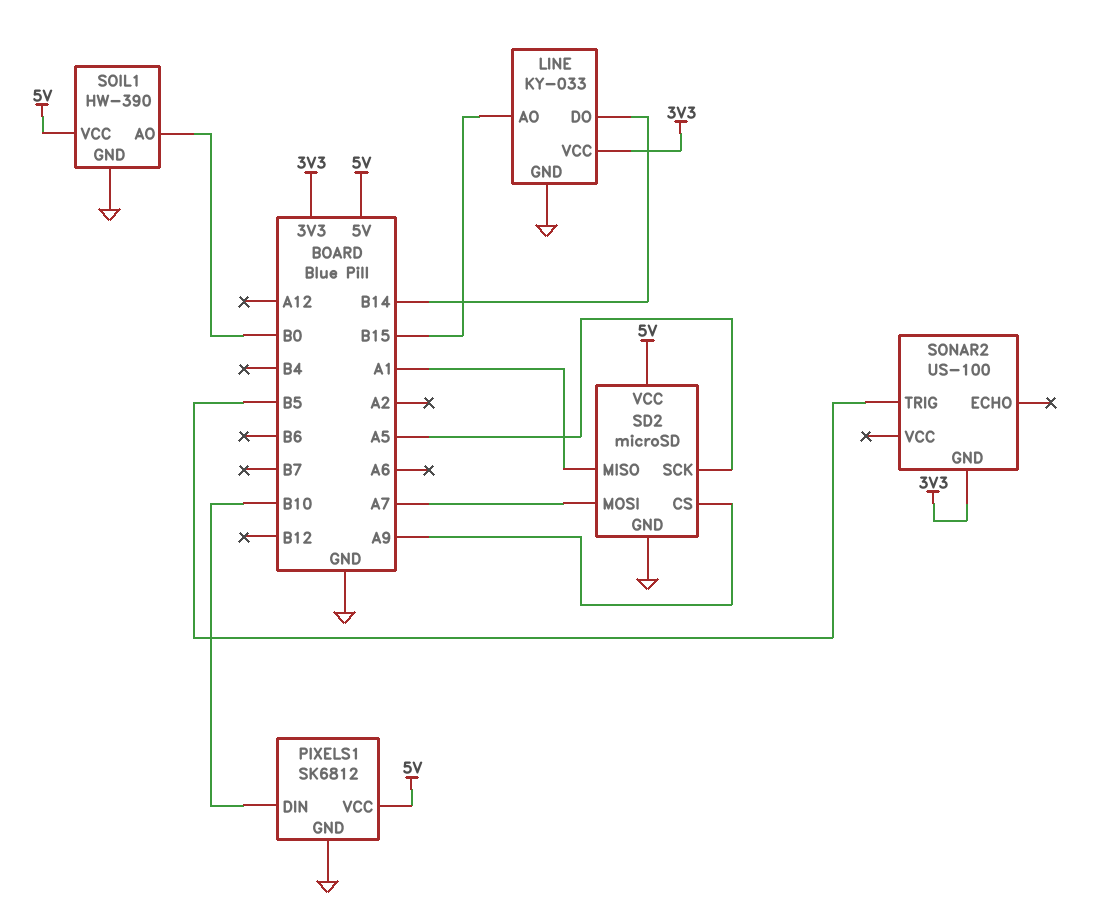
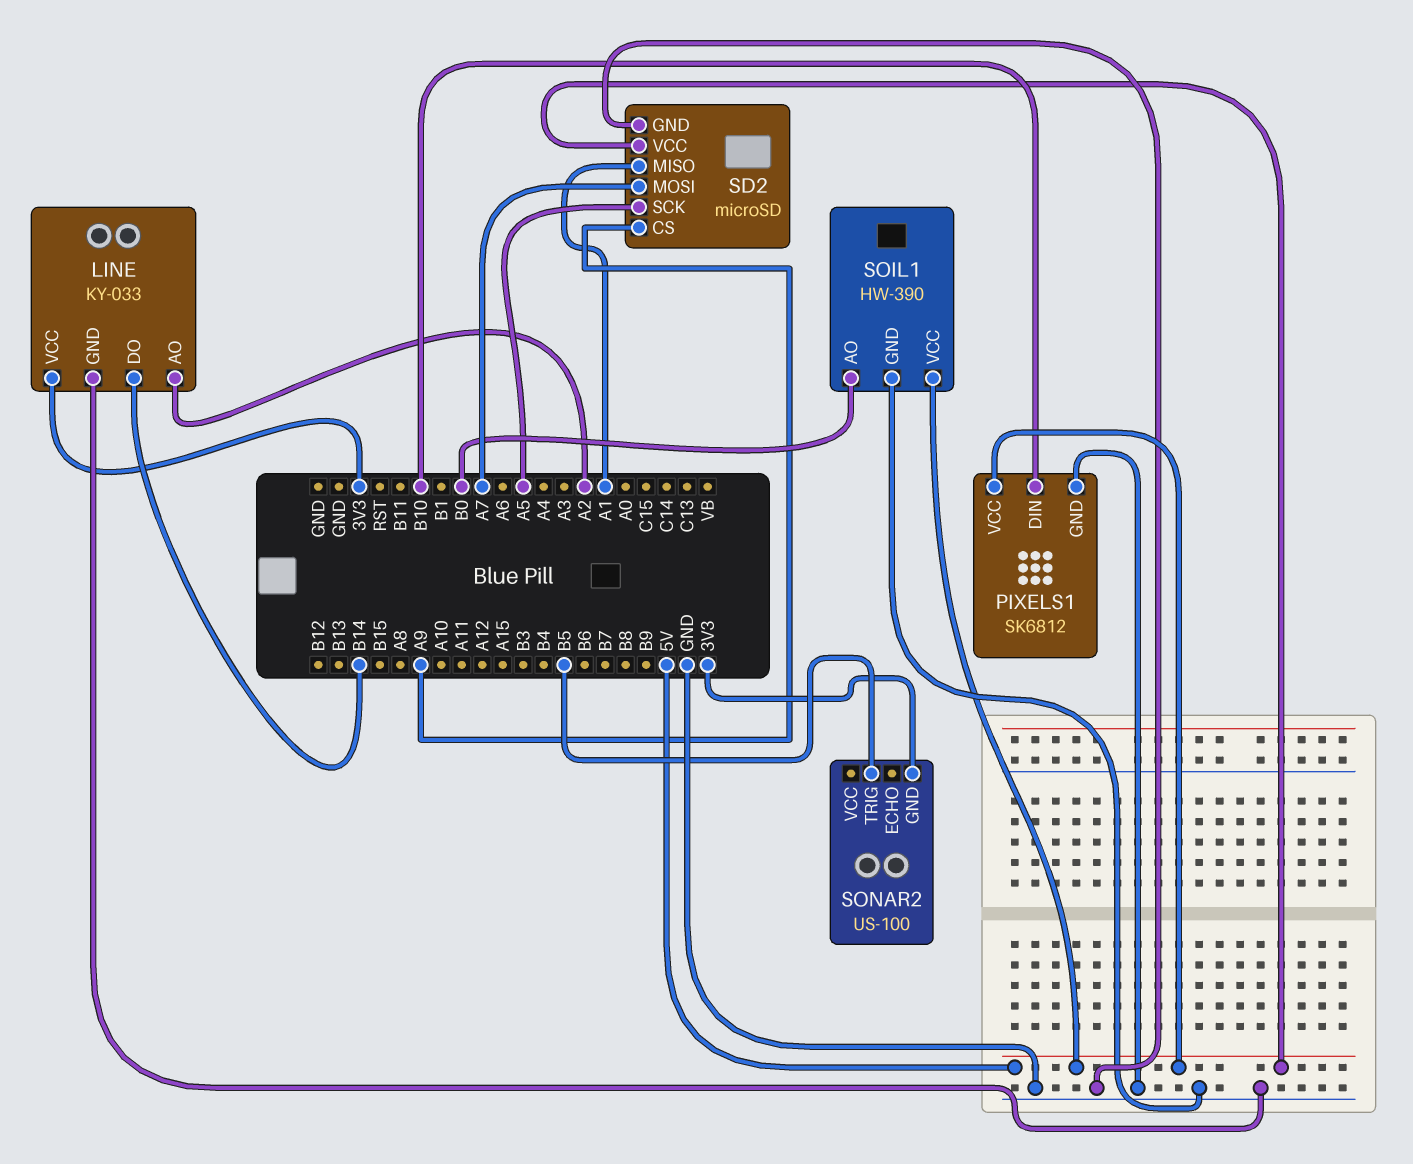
LINE pin AO: B15 -> A2

